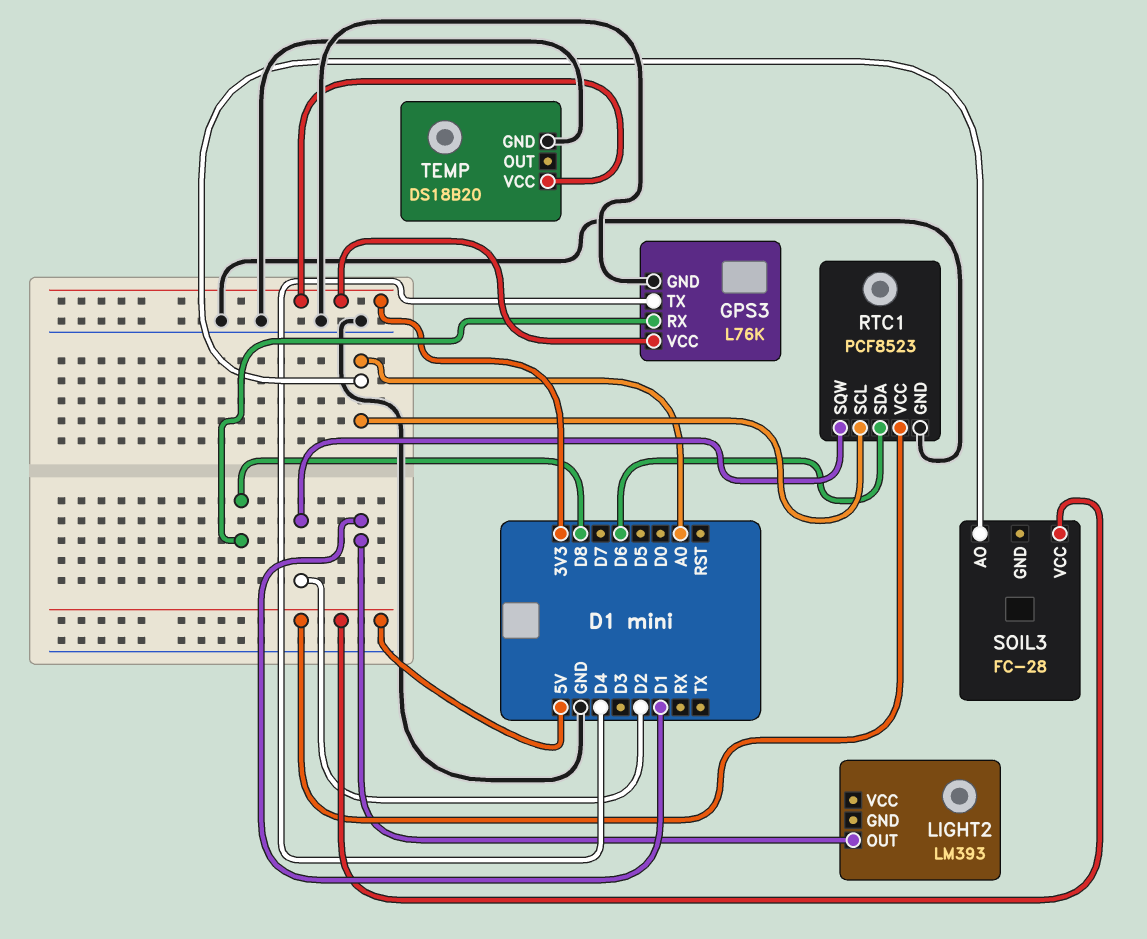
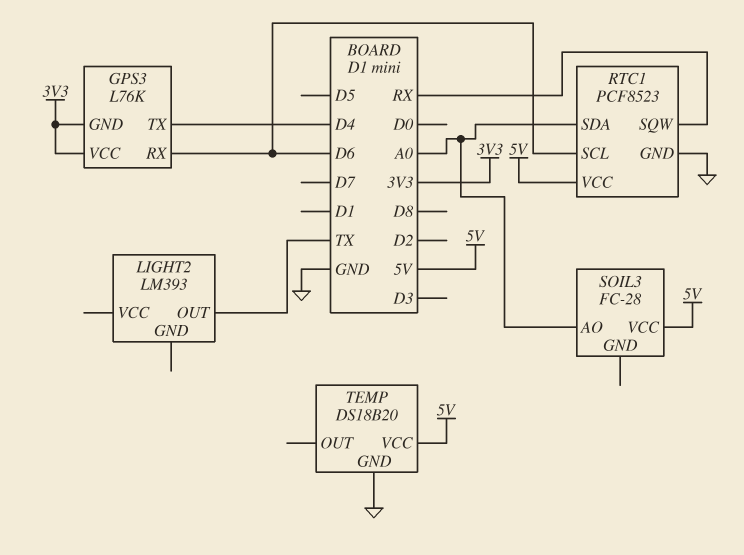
GPS3 pin GND: GND -> 3V3
GPS3 pin RX: D8 -> D6
LIGHT2 pin OUT: D1 -> TX
RTC1 pin SCL: A0 -> D6
RTC1 pin SDA: D6 -> A0
RTC1 pin SQW: D2 -> RX
TEMP pin VCC: 3V3 -> 5V

